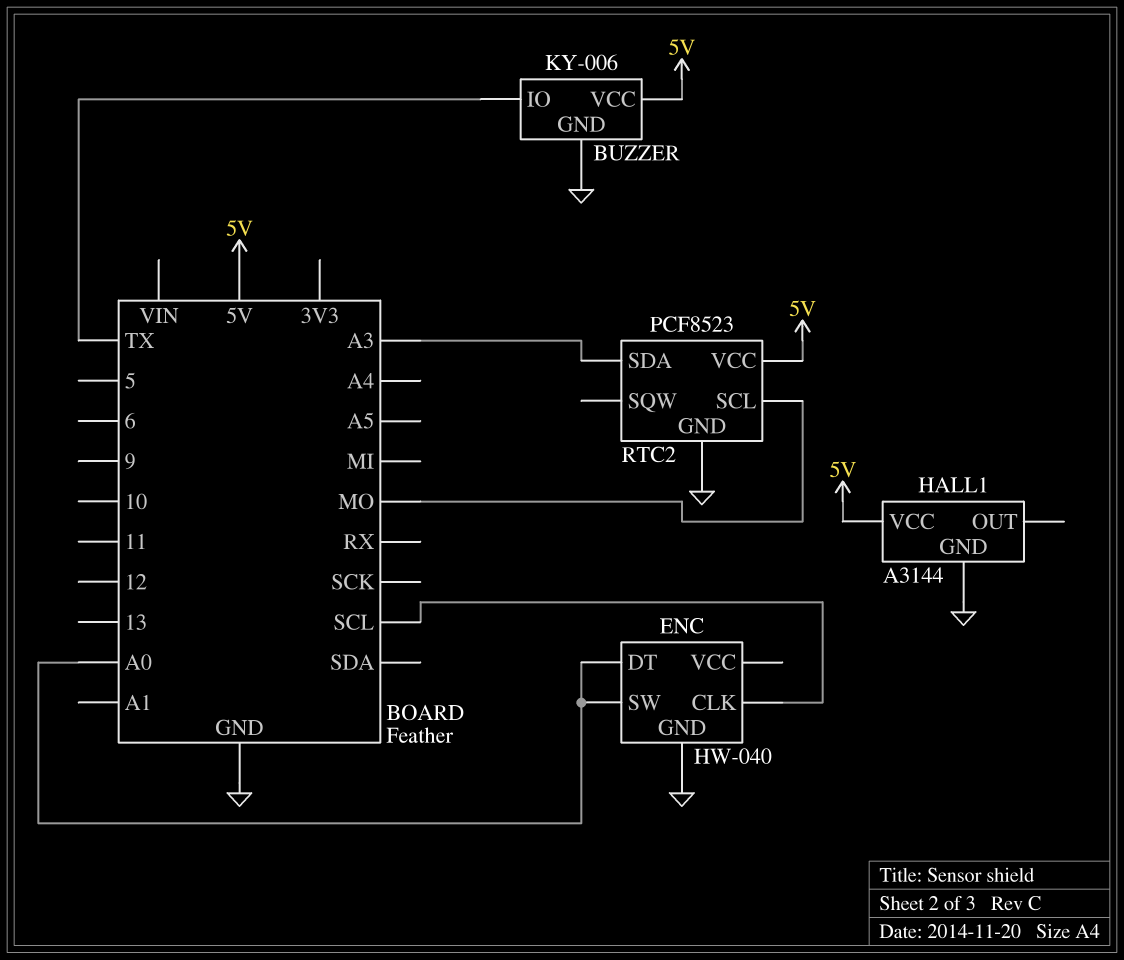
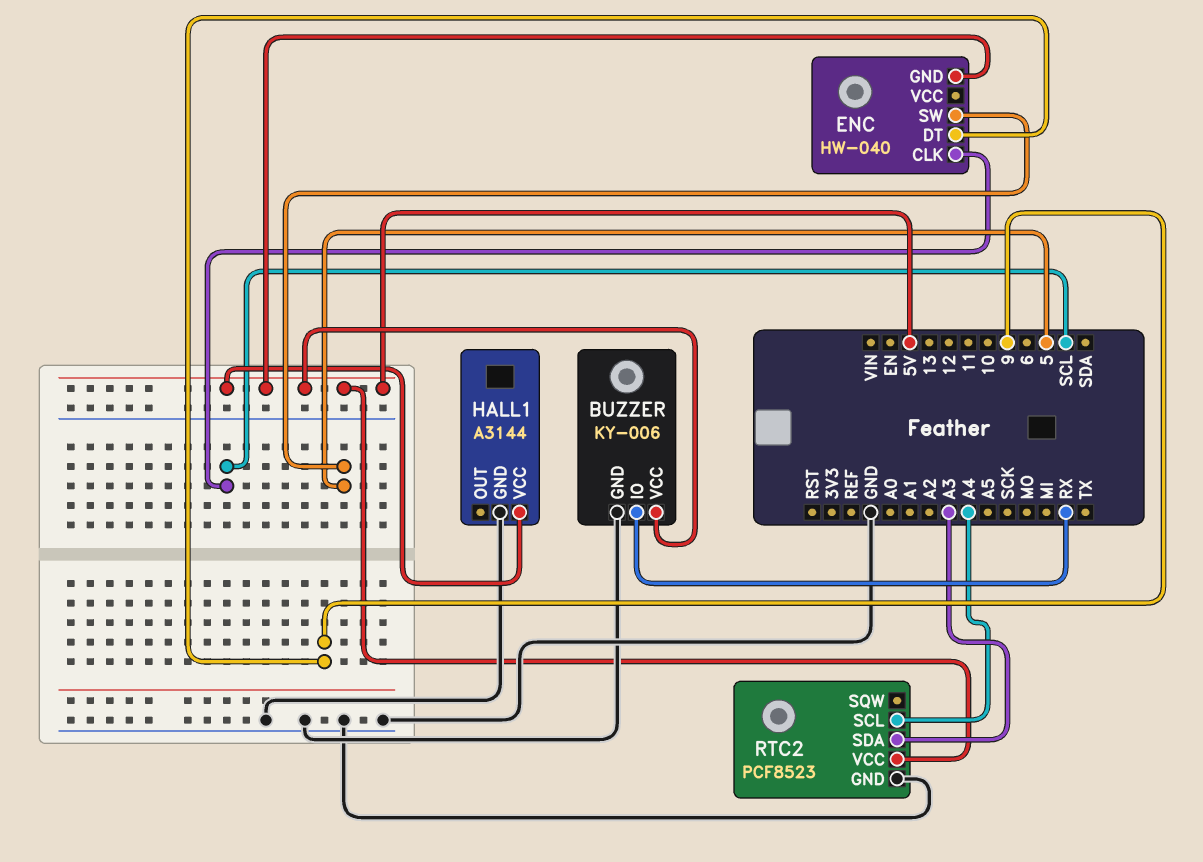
BUZZER pin IO: TX -> RX
ENC pin DT: A0 -> 9
ENC pin GND: GND -> 5V
ENC pin SW: A0 -> 5
RTC2 pin SCL: MO -> A4

